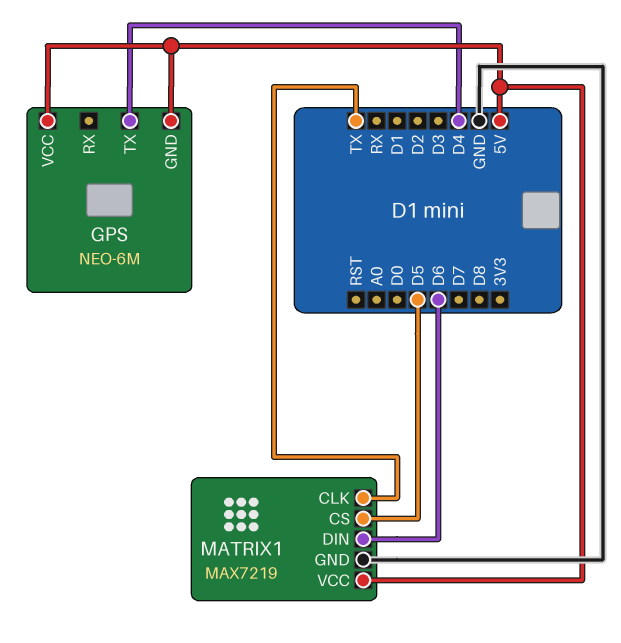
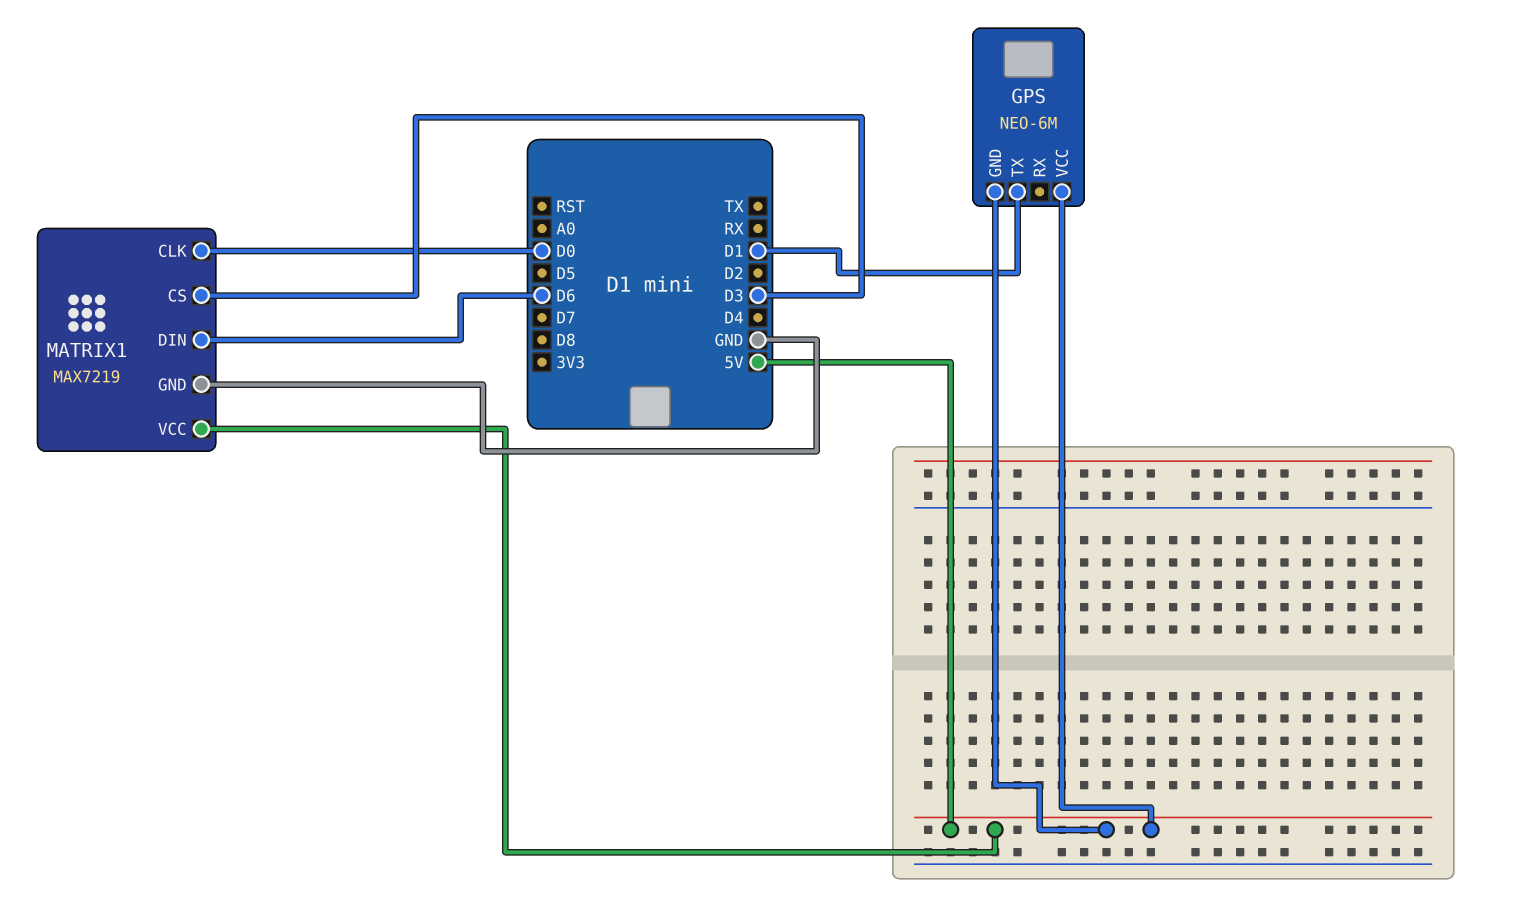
GPS pin TX: D4 -> D1
MATRIX1 pin CLK: TX -> D0
MATRIX1 pin CS: D5 -> D3

